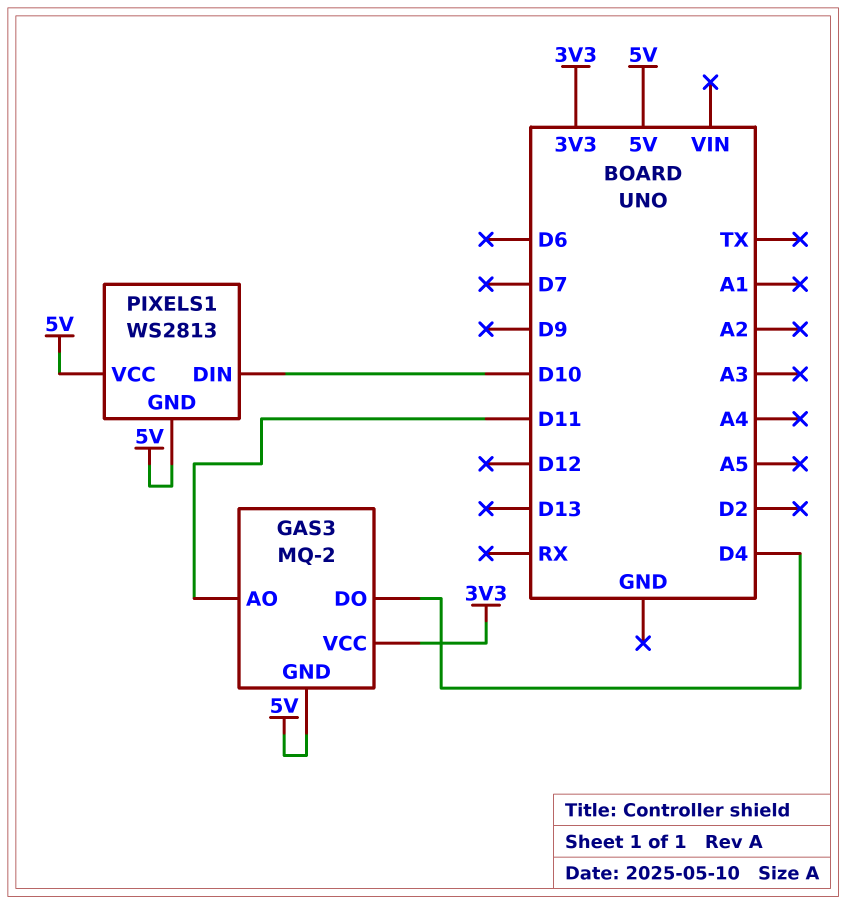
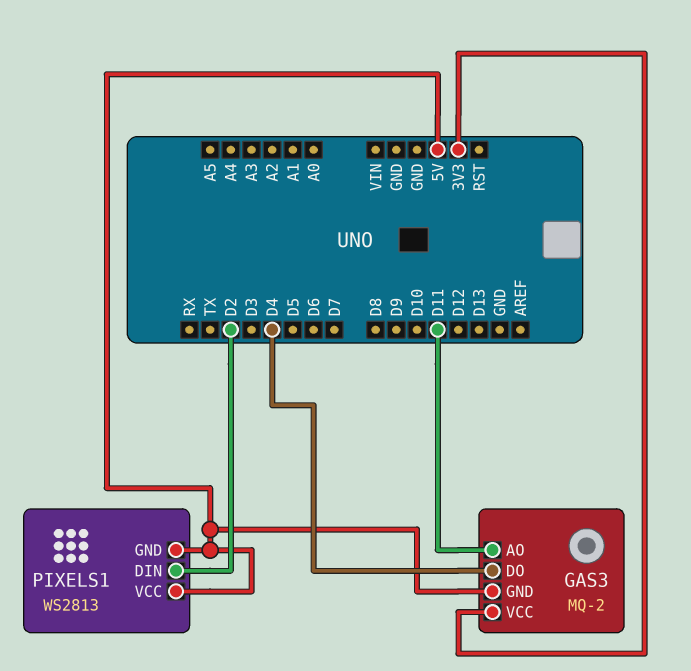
PIXELS1 pin DIN: D10 -> D2

